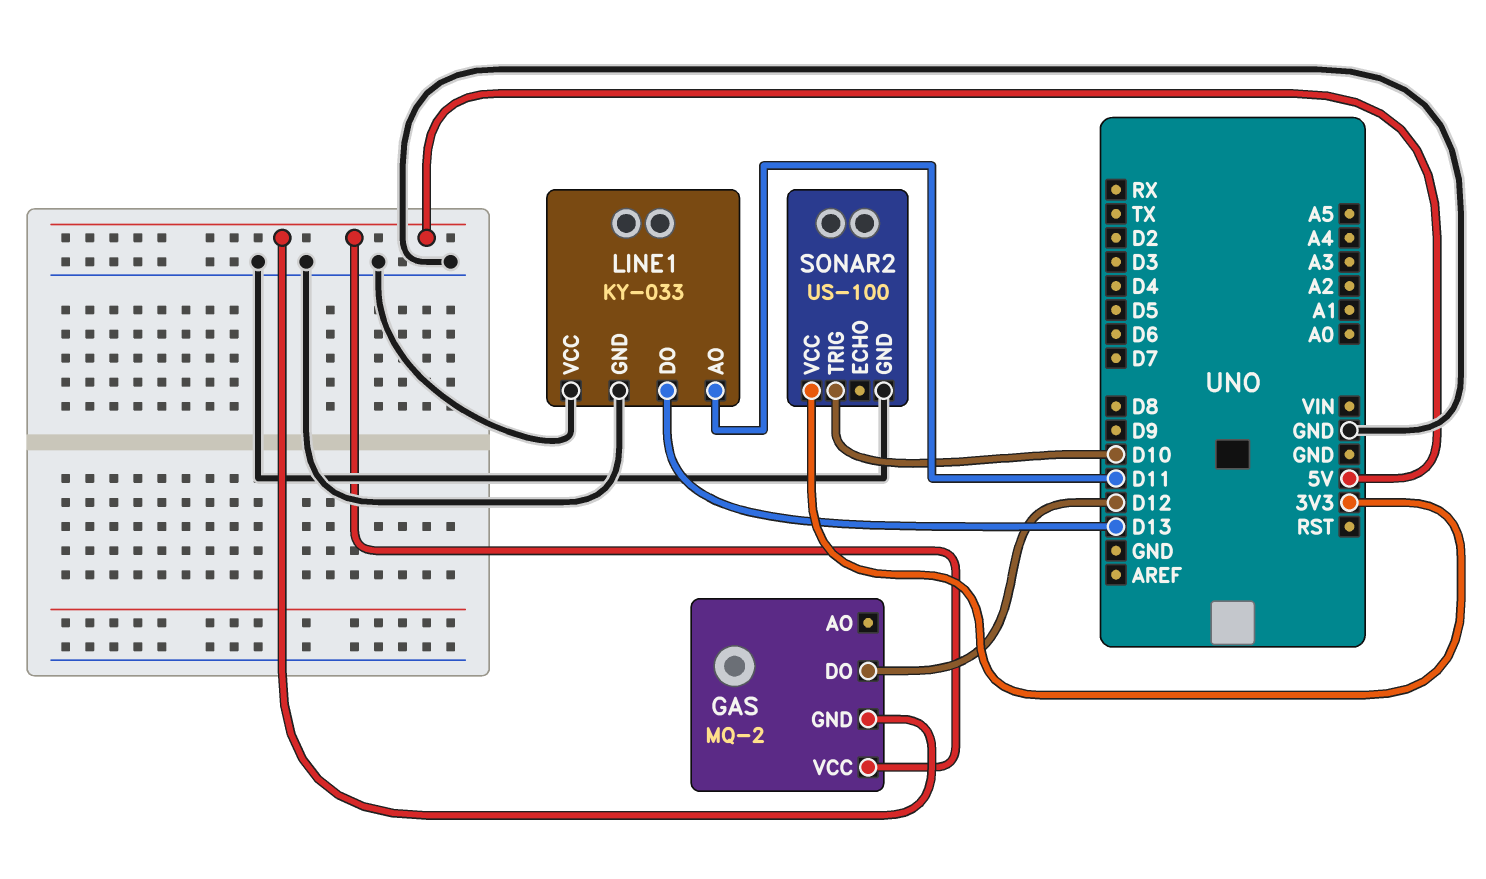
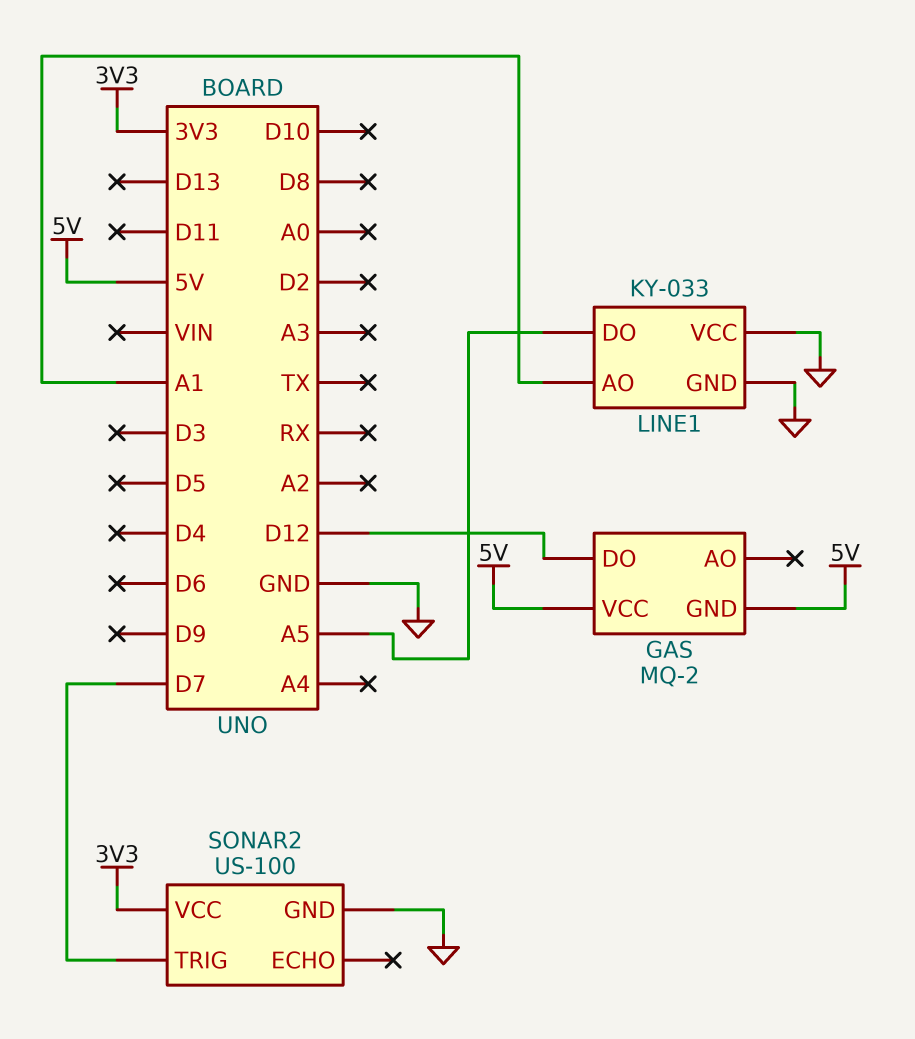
LINE1 pin AO: D11 -> A1
LINE1 pin DO: D13 -> A5
SONAR2 pin TRIG: D10 -> D7

